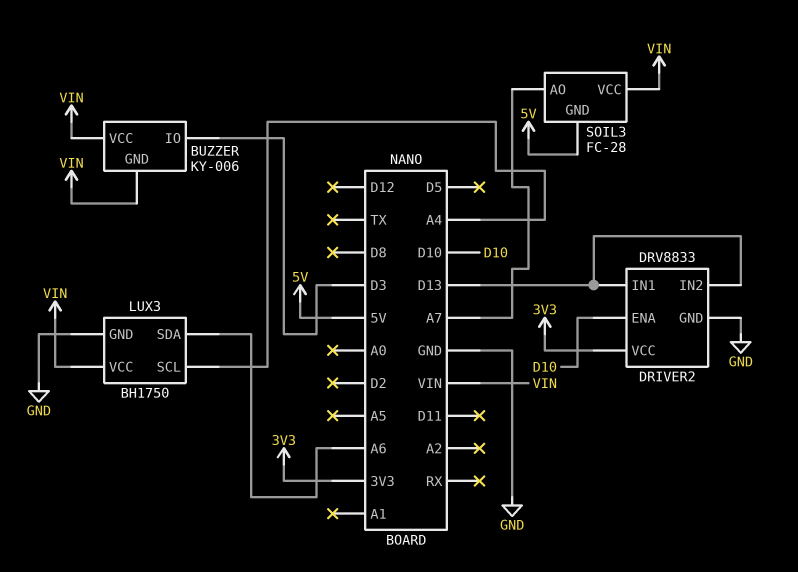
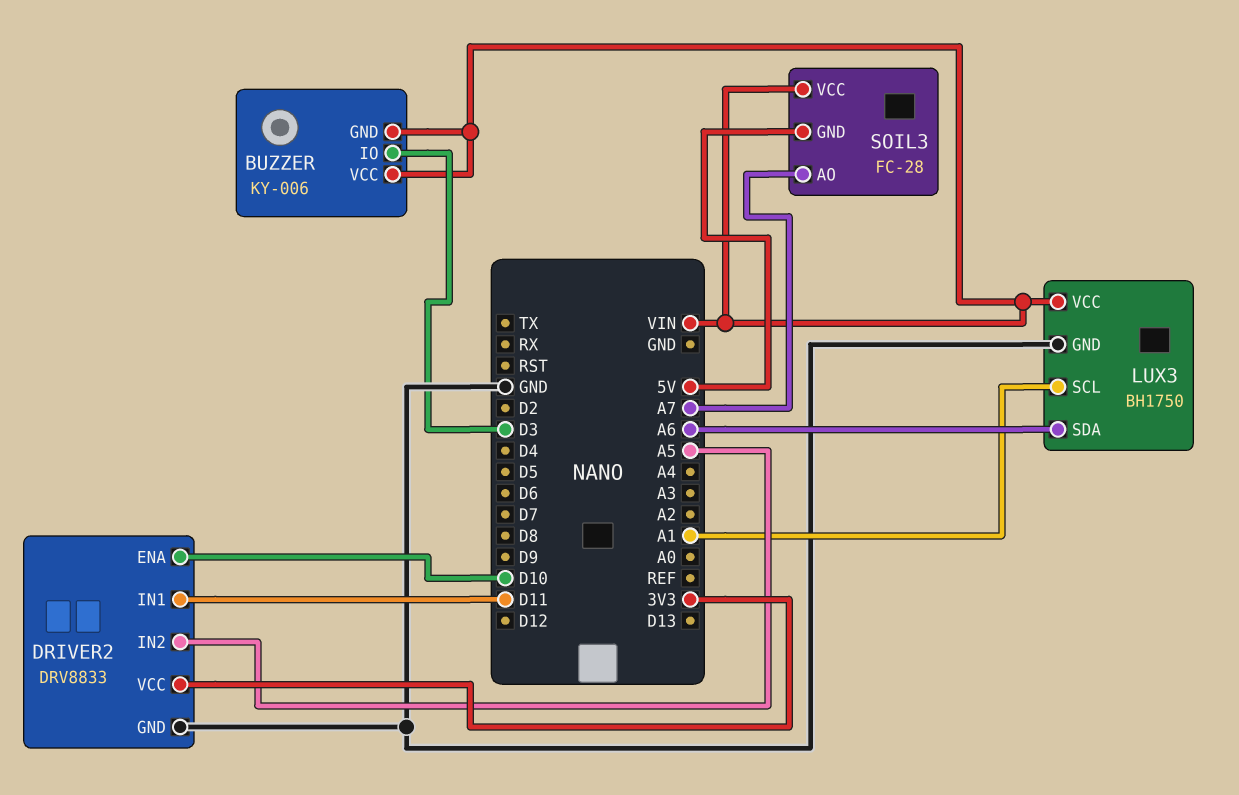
DRIVER2 pin IN1: D13 -> D11
DRIVER2 pin IN2: D13 -> A5
LUX3 pin SCL: A4 -> A1

